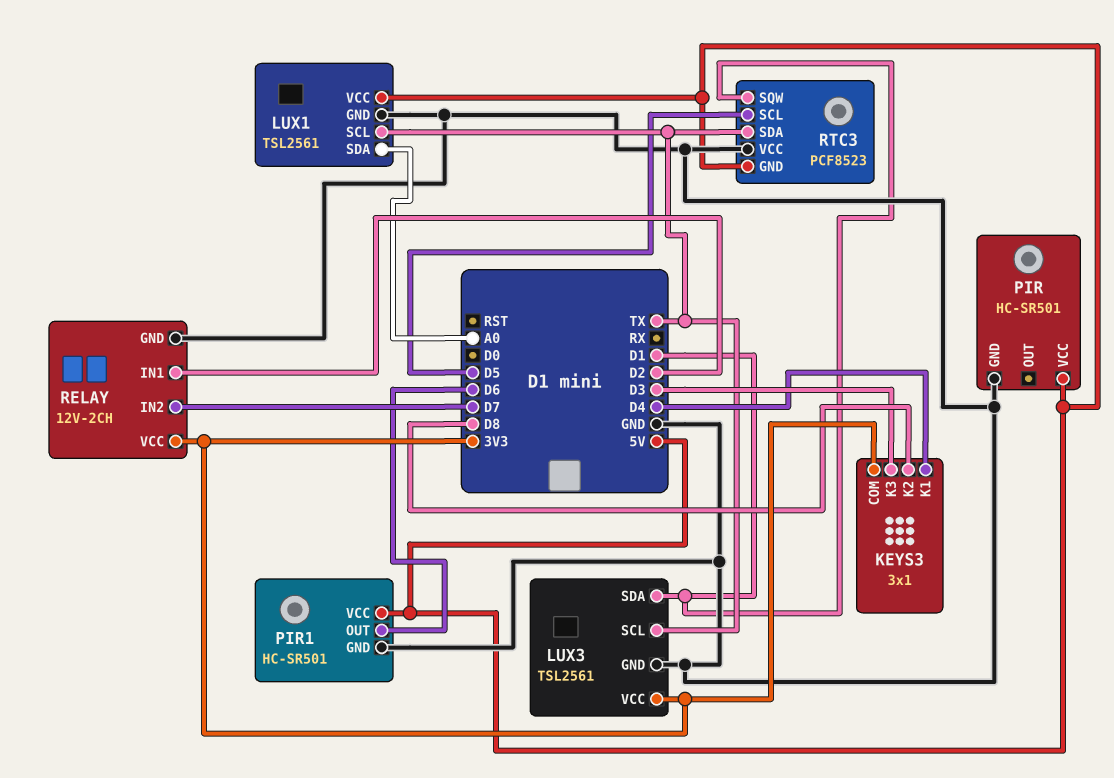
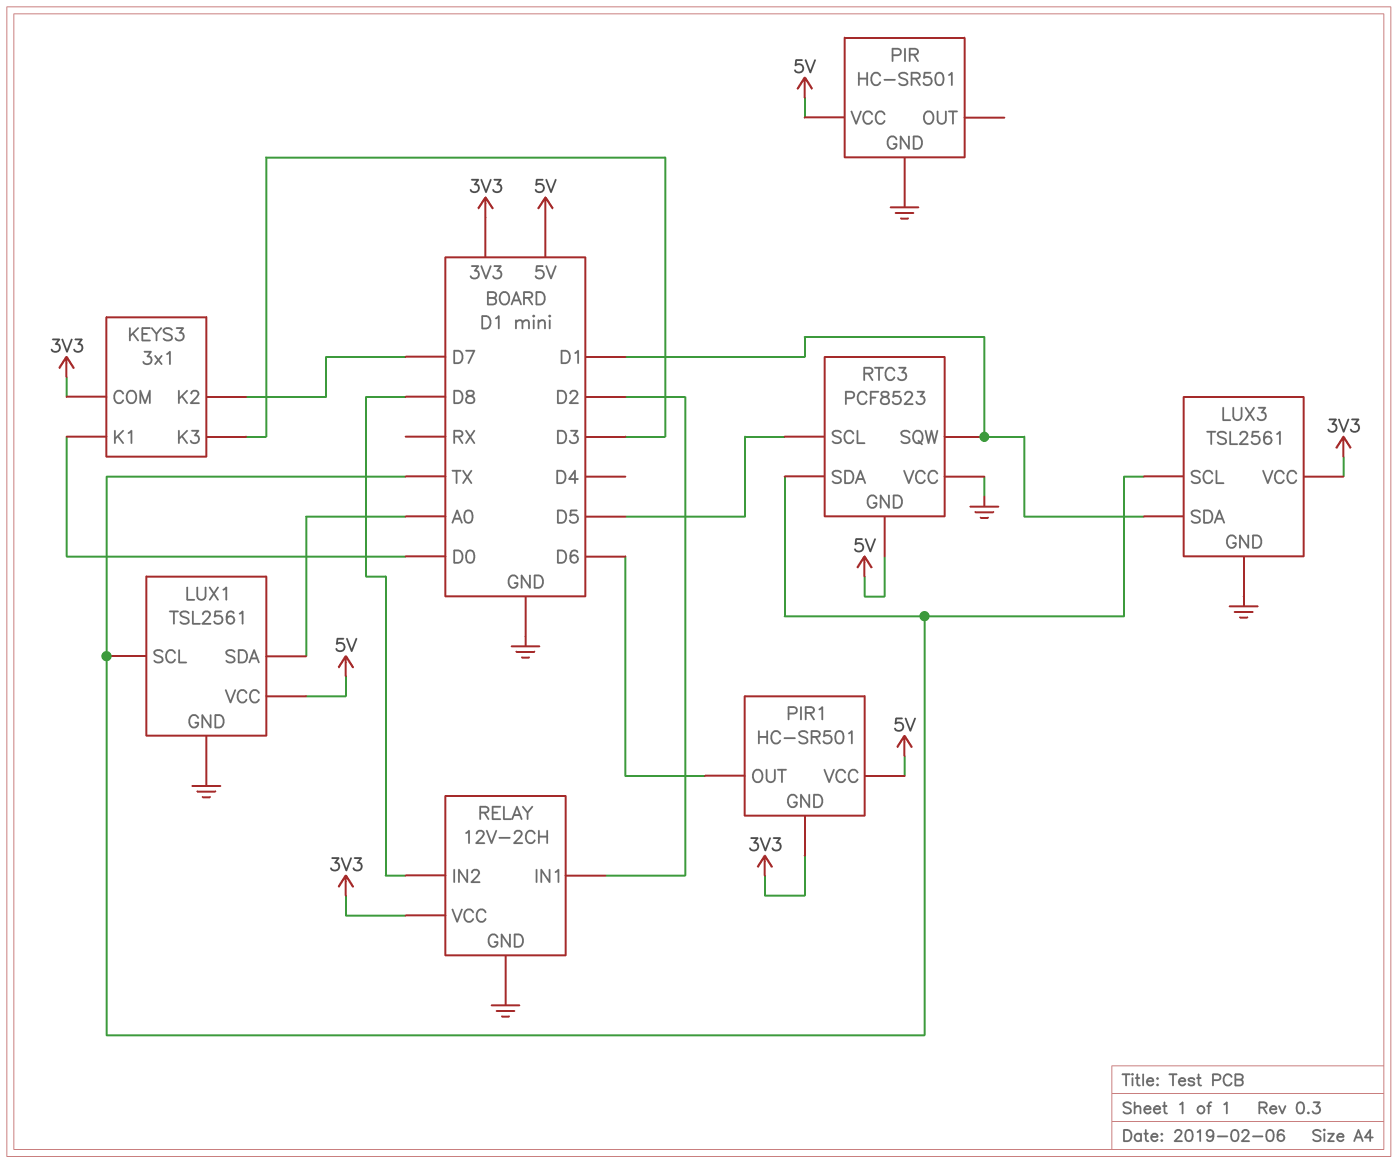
KEYS3 pin K1: D4 -> D0
KEYS3 pin K2: D8 -> D7
PIR1 pin GND: GND -> 3V3
RELAY pin IN2: D7 -> D8

